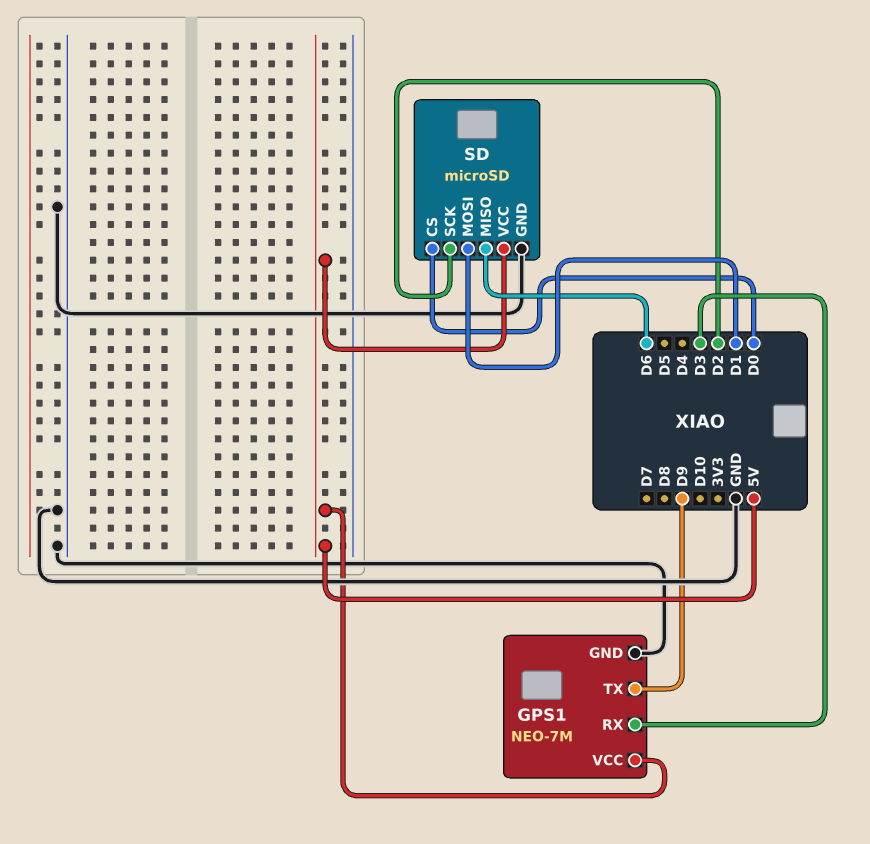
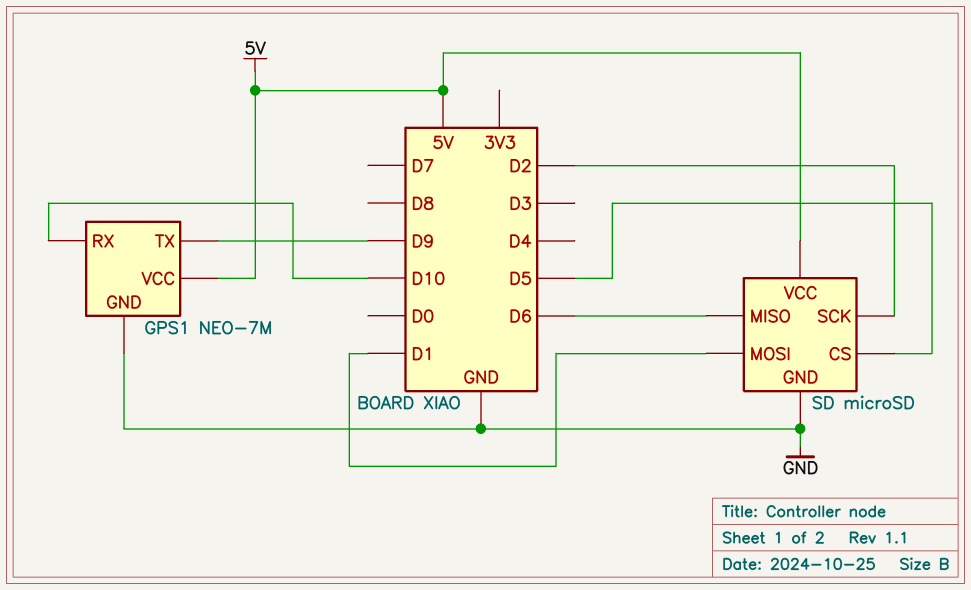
GPS1 pin RX: D3 -> D10
SD pin CS: D0 -> D5

